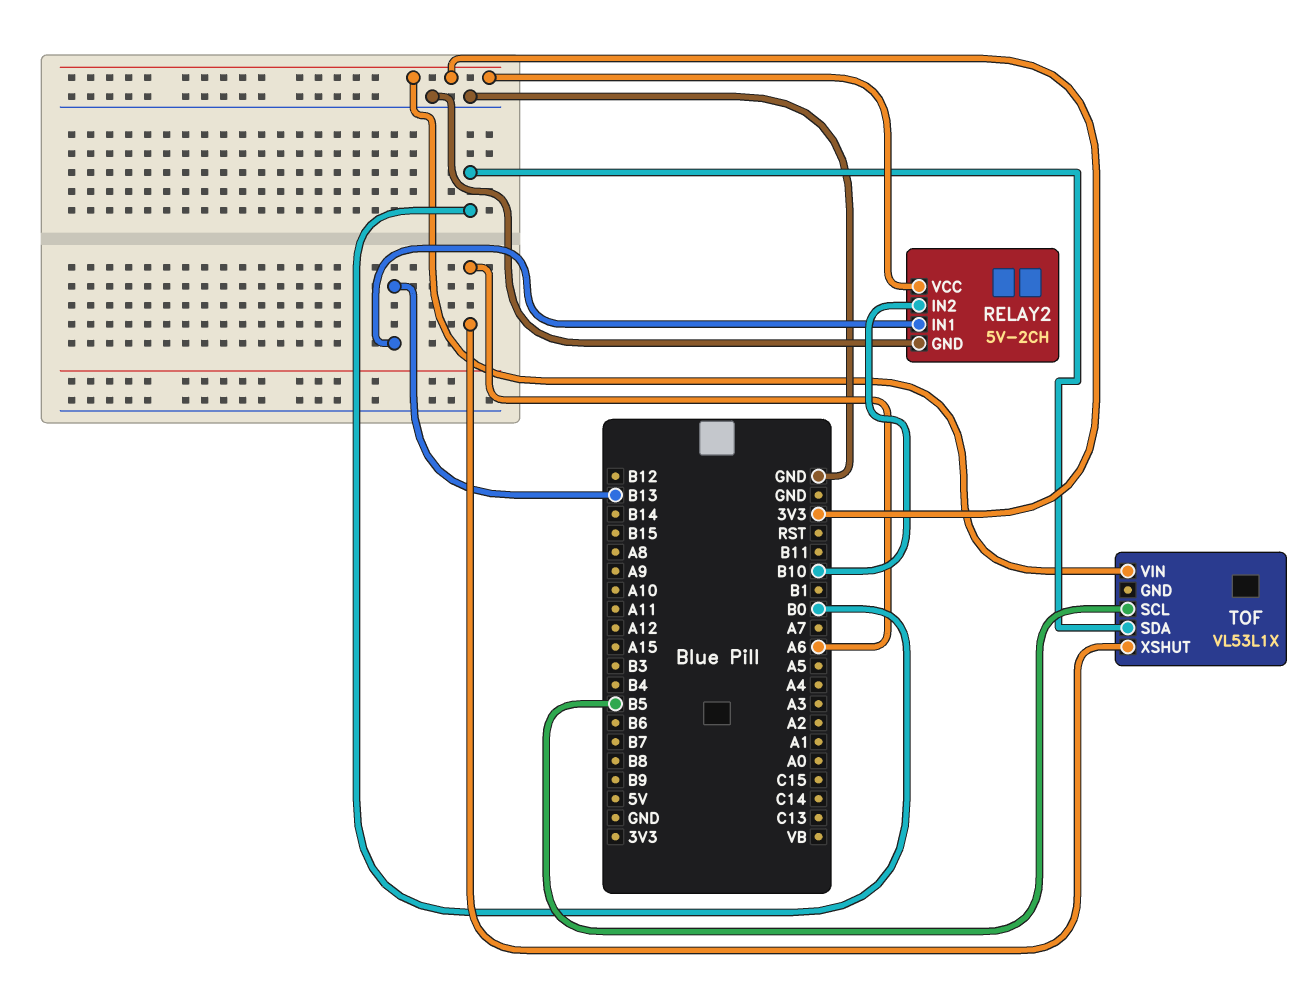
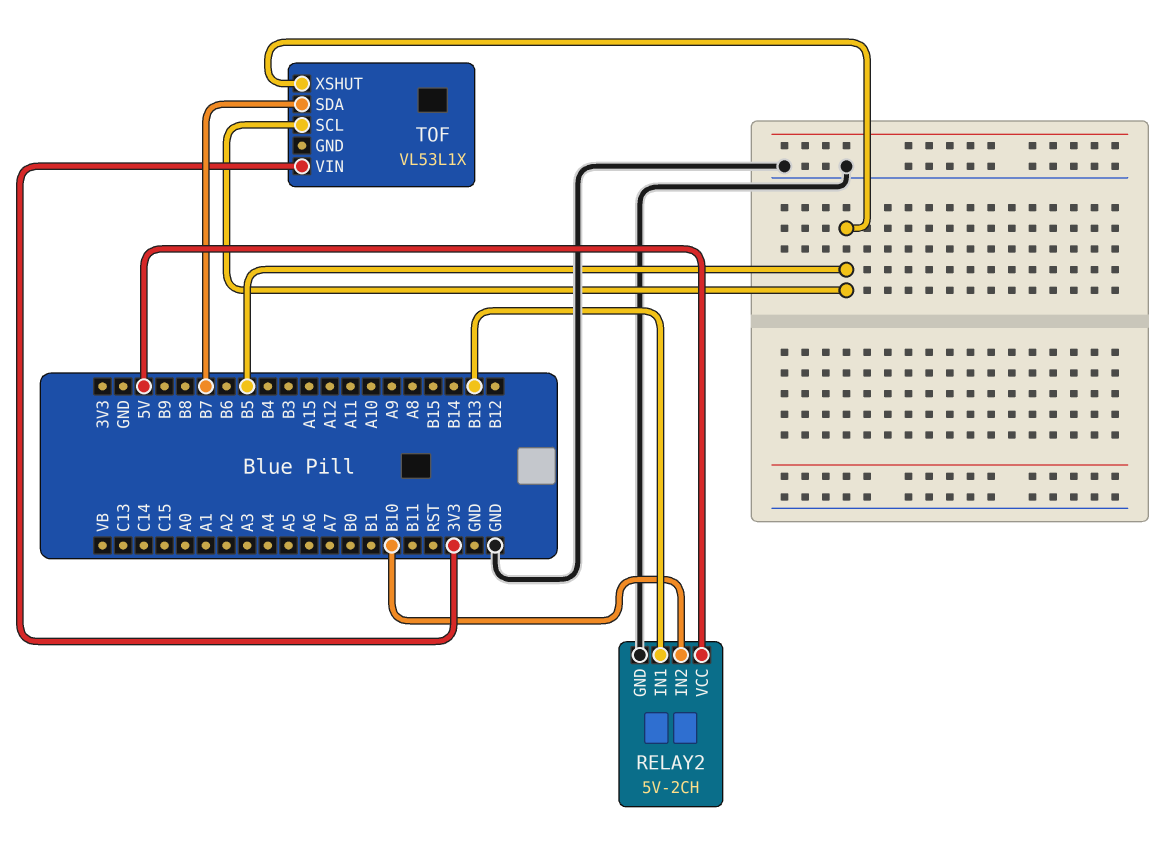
RELAY2 pin VCC: 3V3 -> 5V
TOF pin SDA: B0 -> B7
TOF pin XSHUT: A6 -> B5

